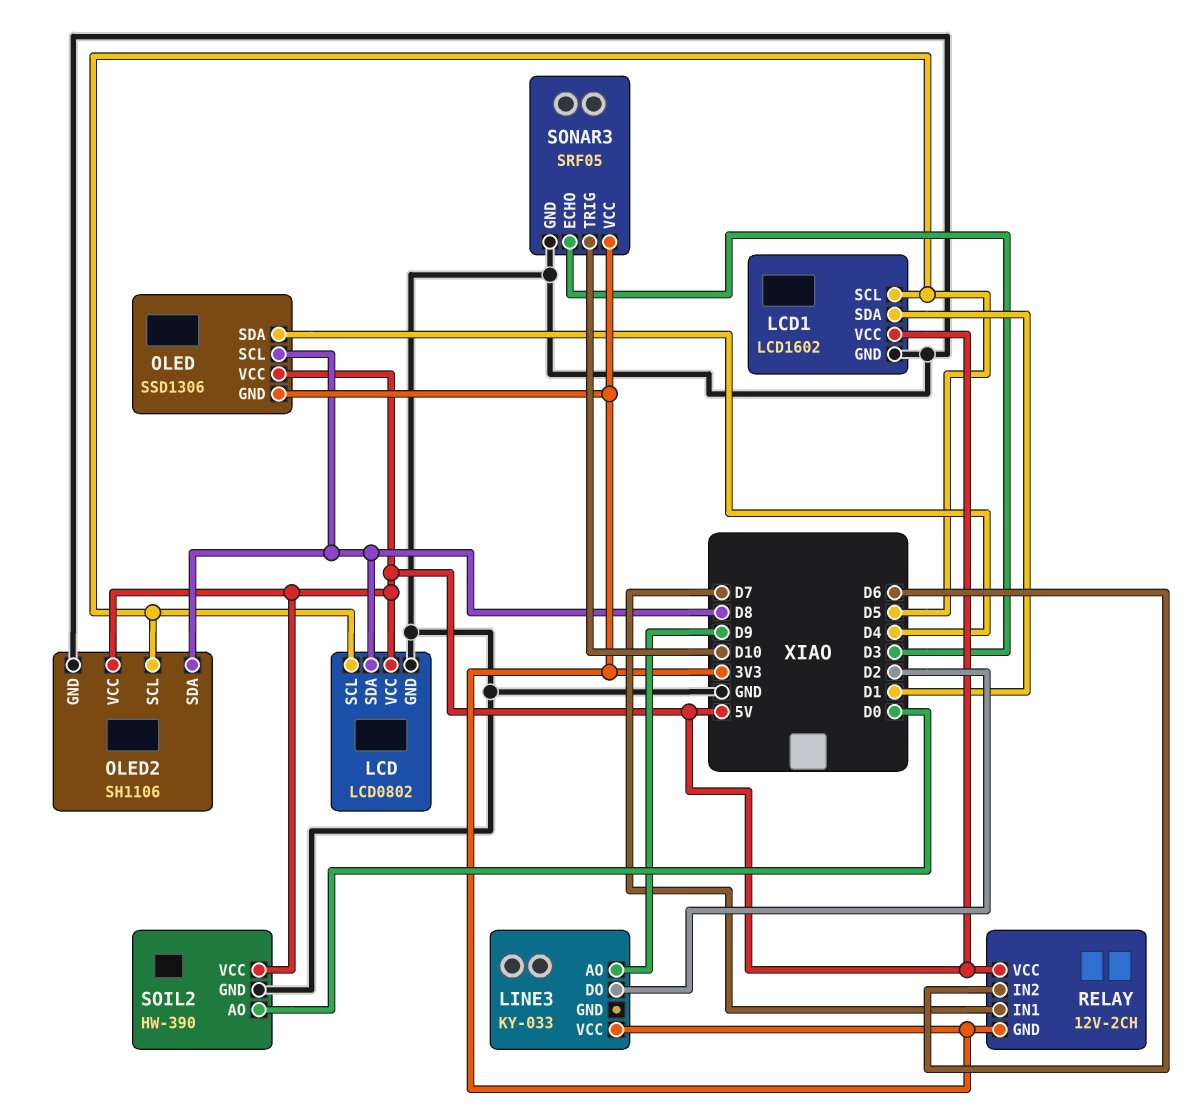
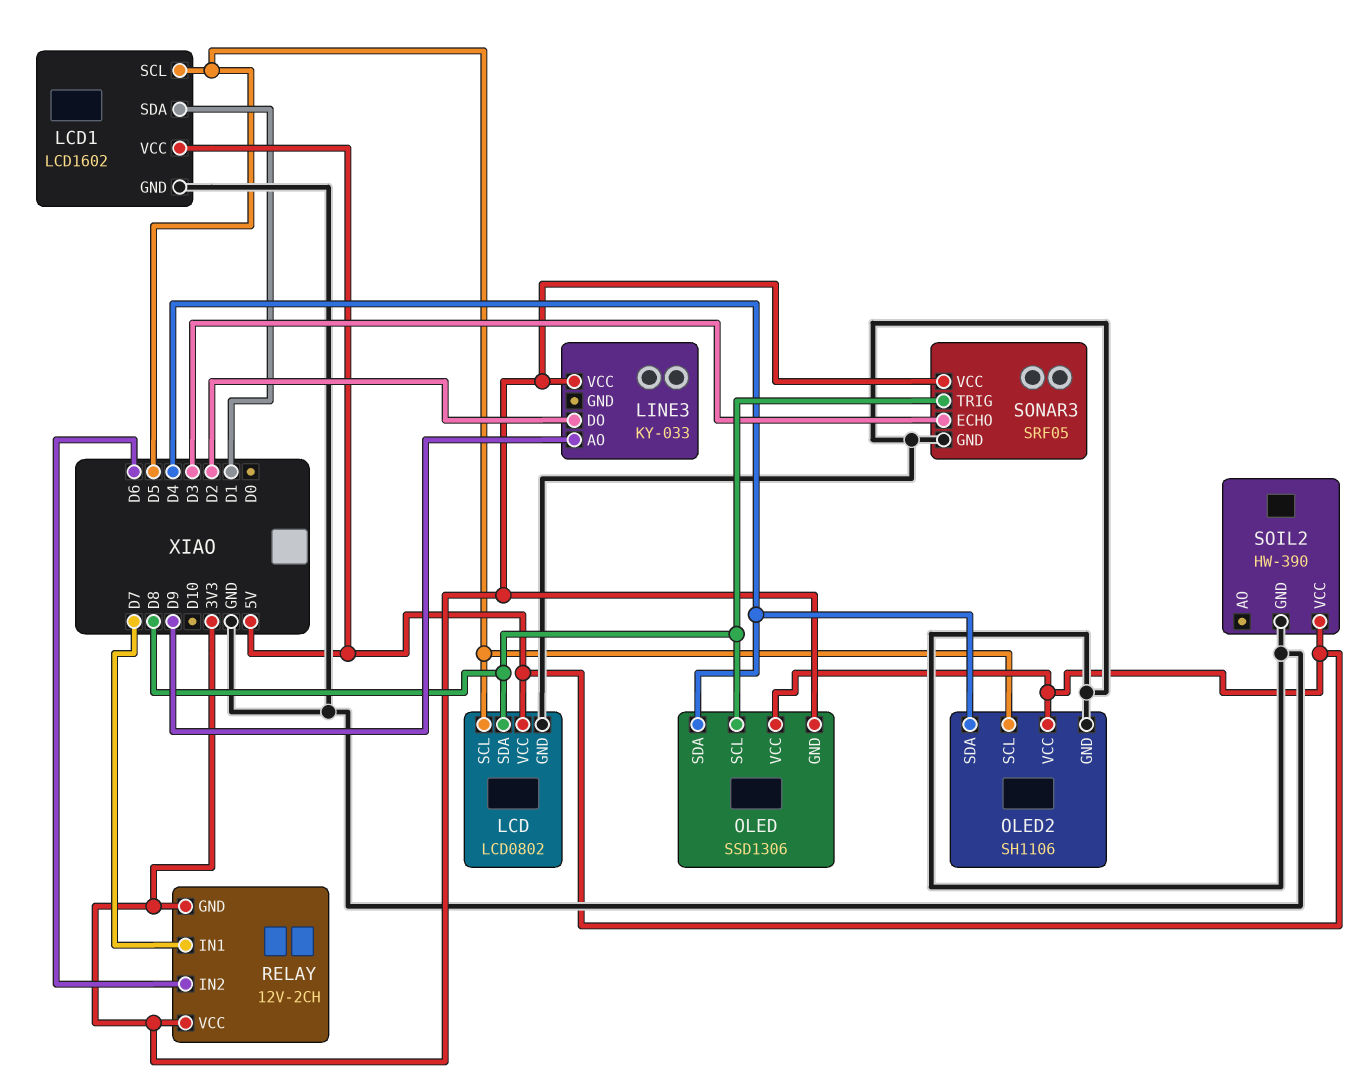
OLED2 pin SDA: D8 -> D4
RELAY pin VCC: 5V -> 3V3
SOIL2 pin AO: D0 -> none
SONAR3 pin TRIG: D10 -> D8

